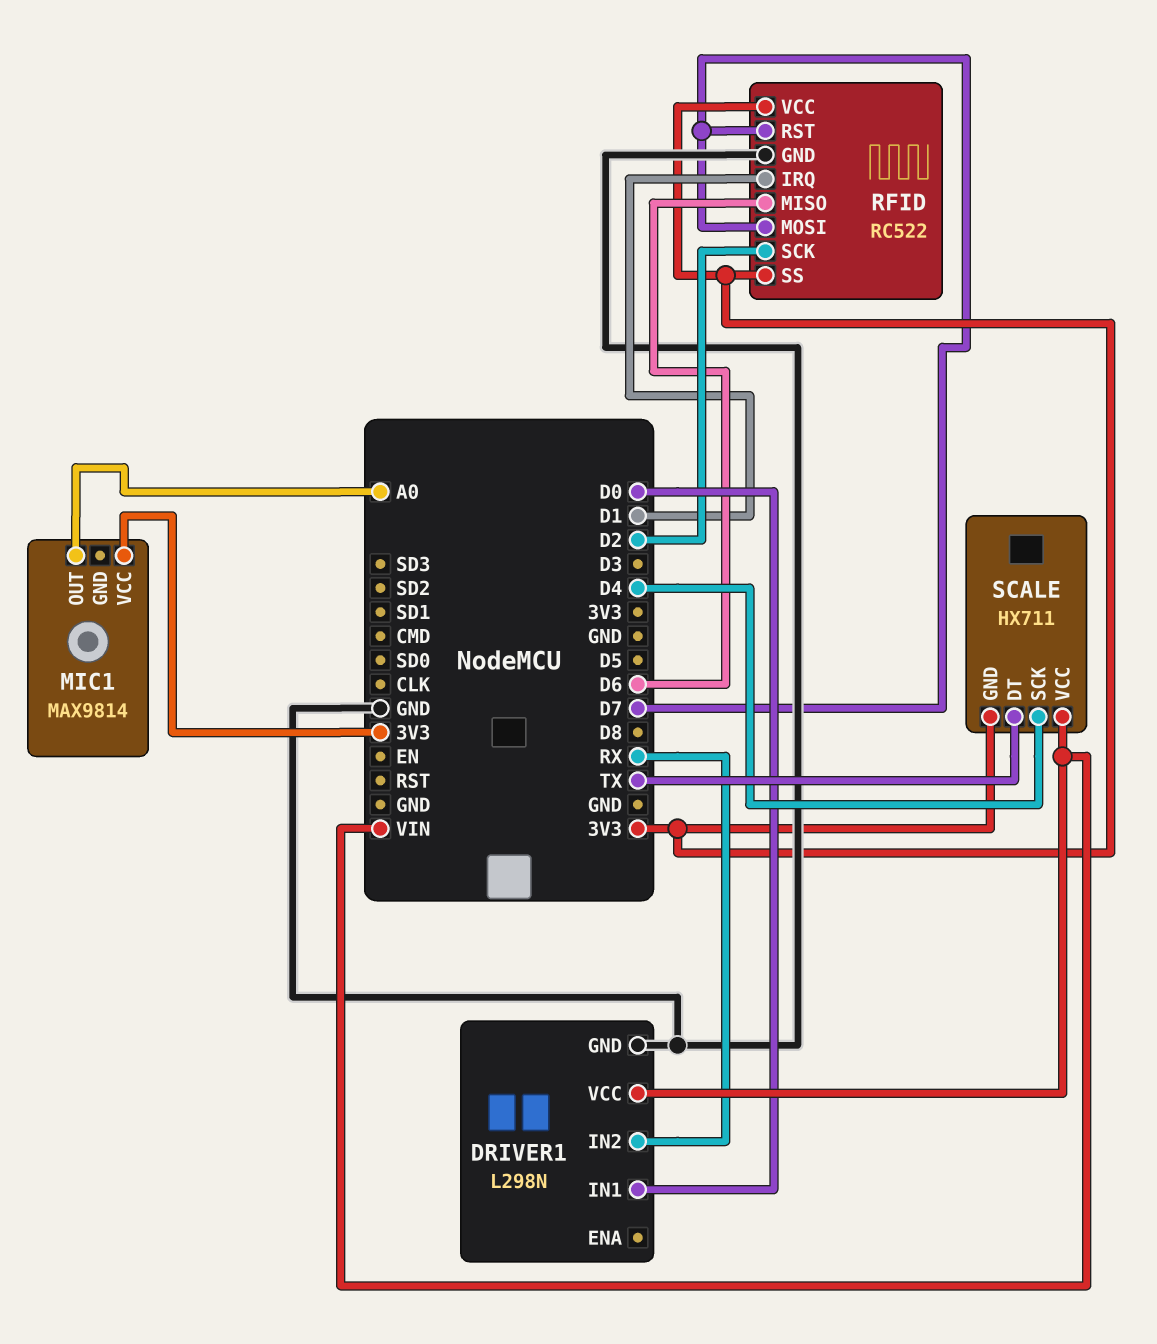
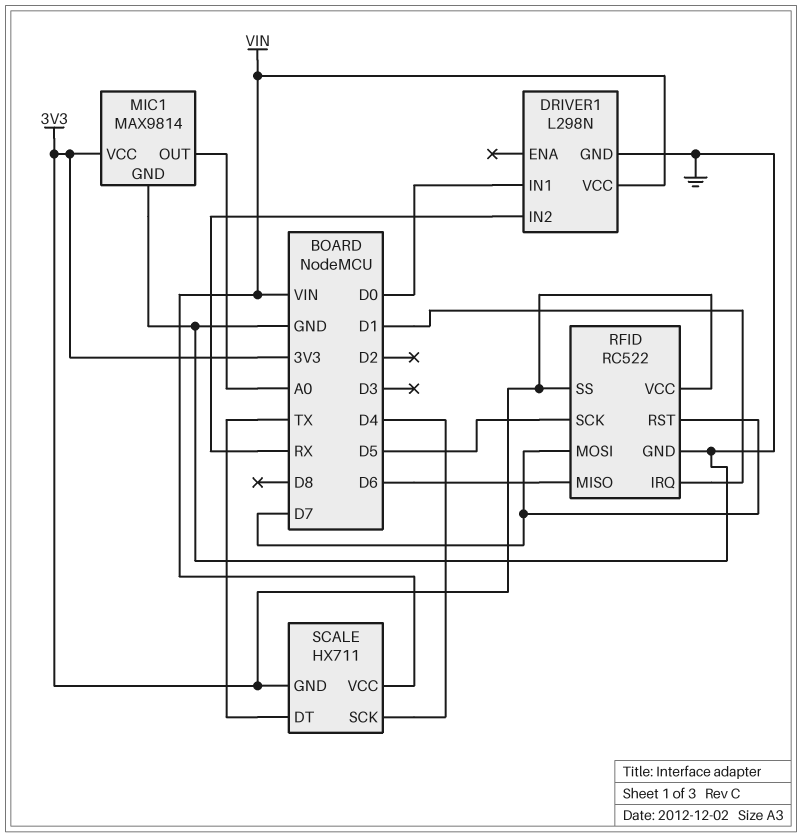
MIC1 pin GND: none -> GND
RFID pin SCK: D2 -> D5

